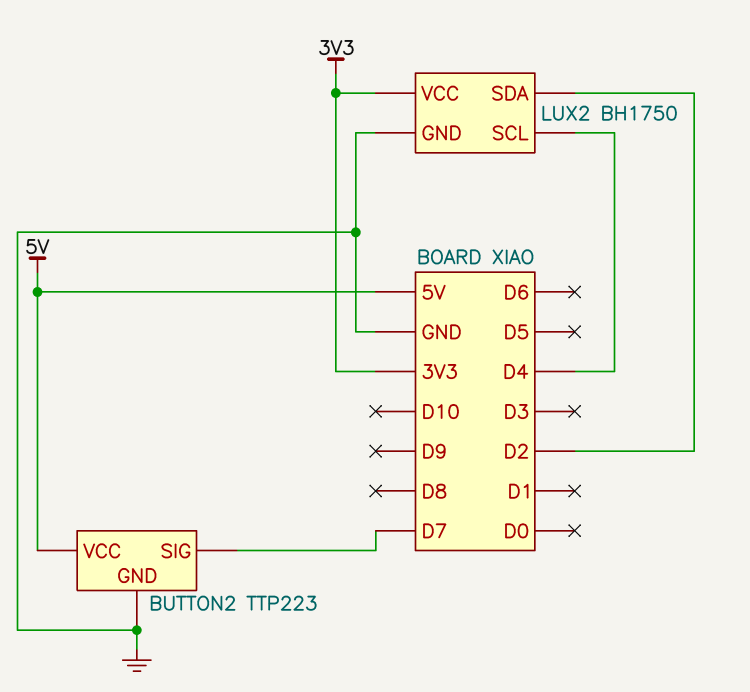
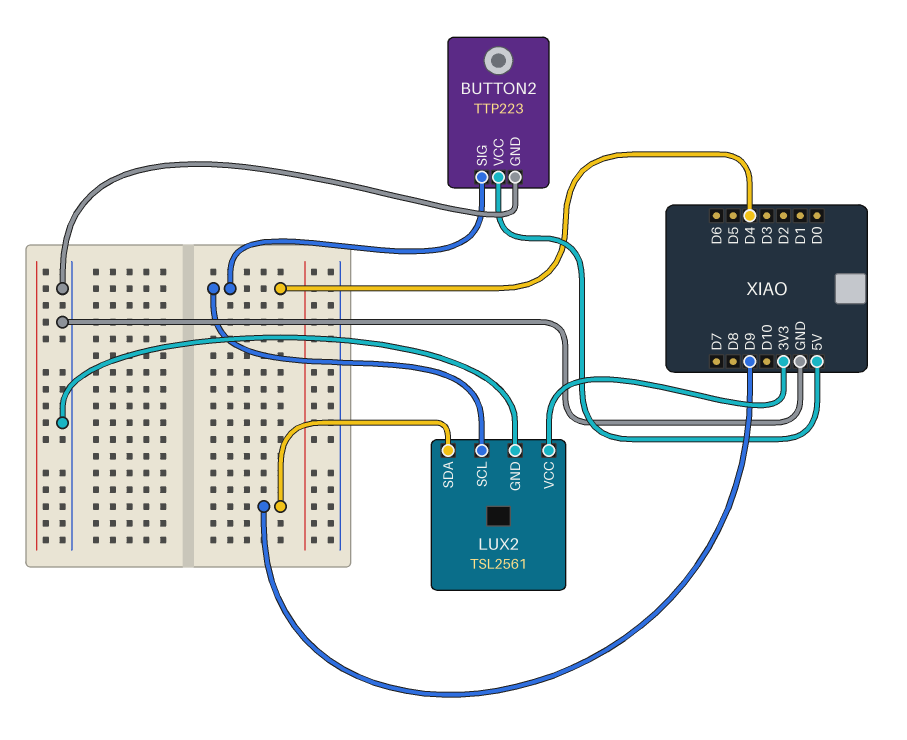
BUTTON2 pin SIG: D7 -> D4
LUX2: BH1750 -> TSL2561
LUX2 pin SDA: D2 -> D9

